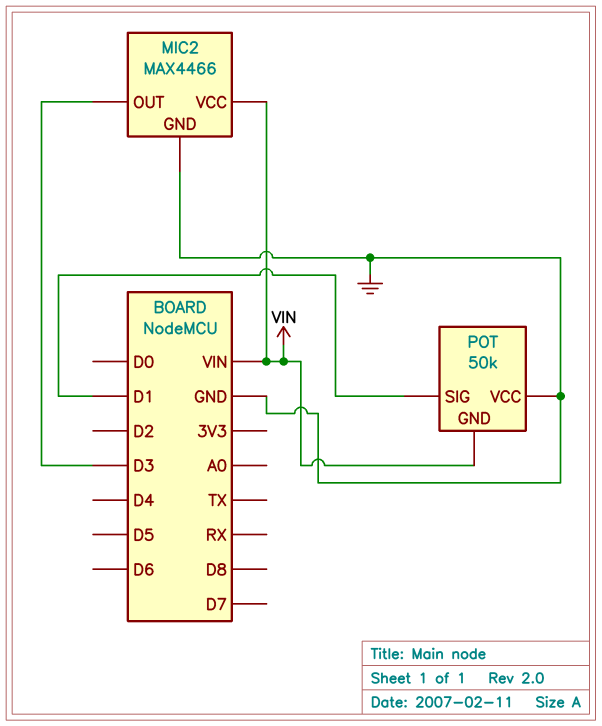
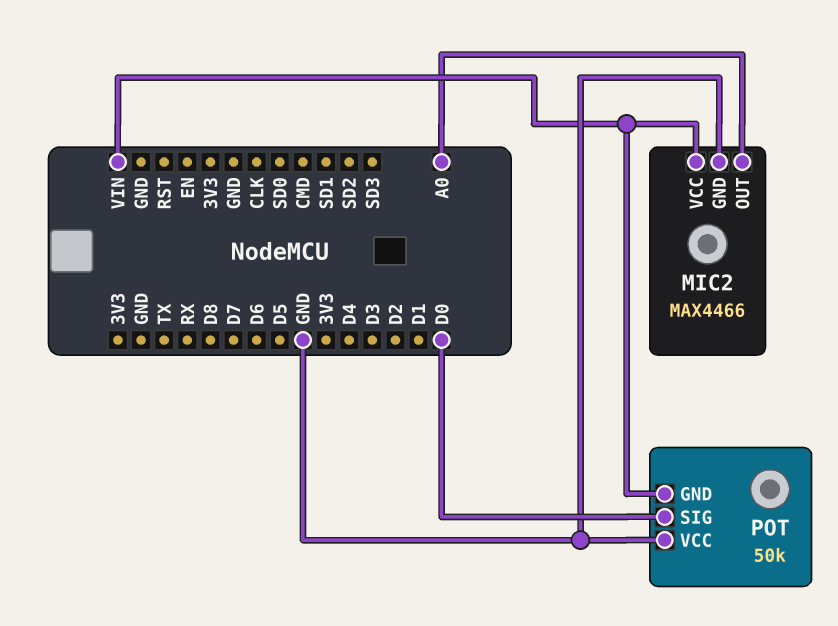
MIC2 pin OUT: D3 -> A0
POT pin SIG: D1 -> D0

